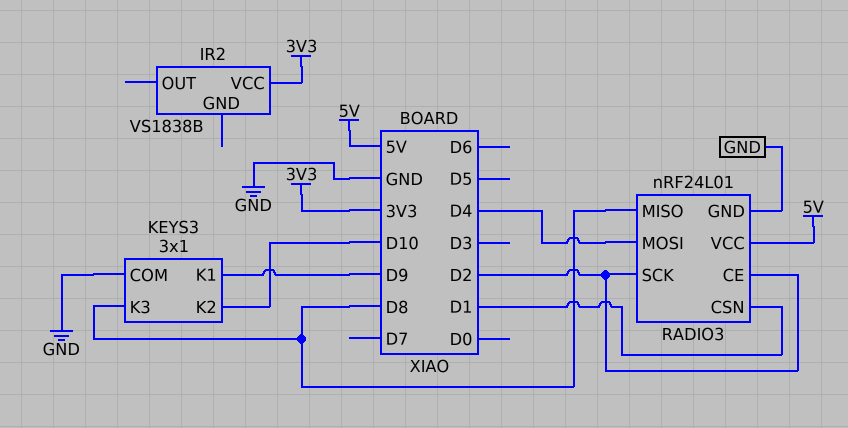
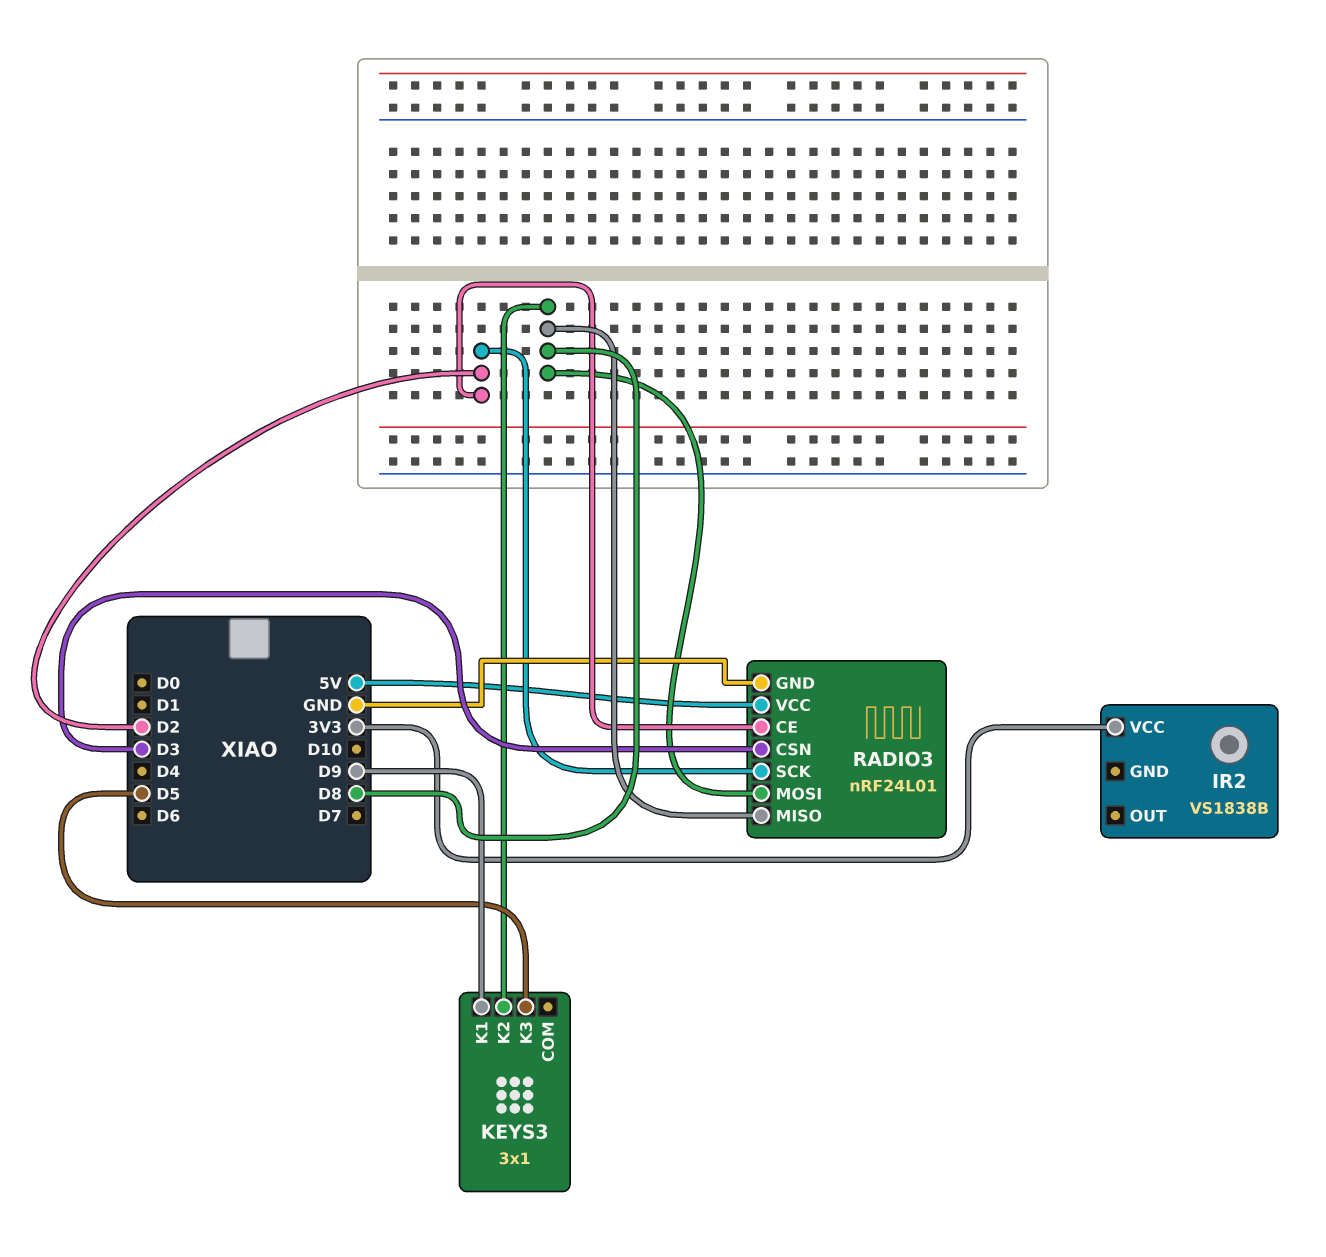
KEYS3 pin COM: GND -> none
KEYS3 pin K2: D10 -> D8
KEYS3 pin K3: D8 -> D5
RADIO3 pin CSN: D1 -> D3
RADIO3 pin MOSI: D4 -> D8

